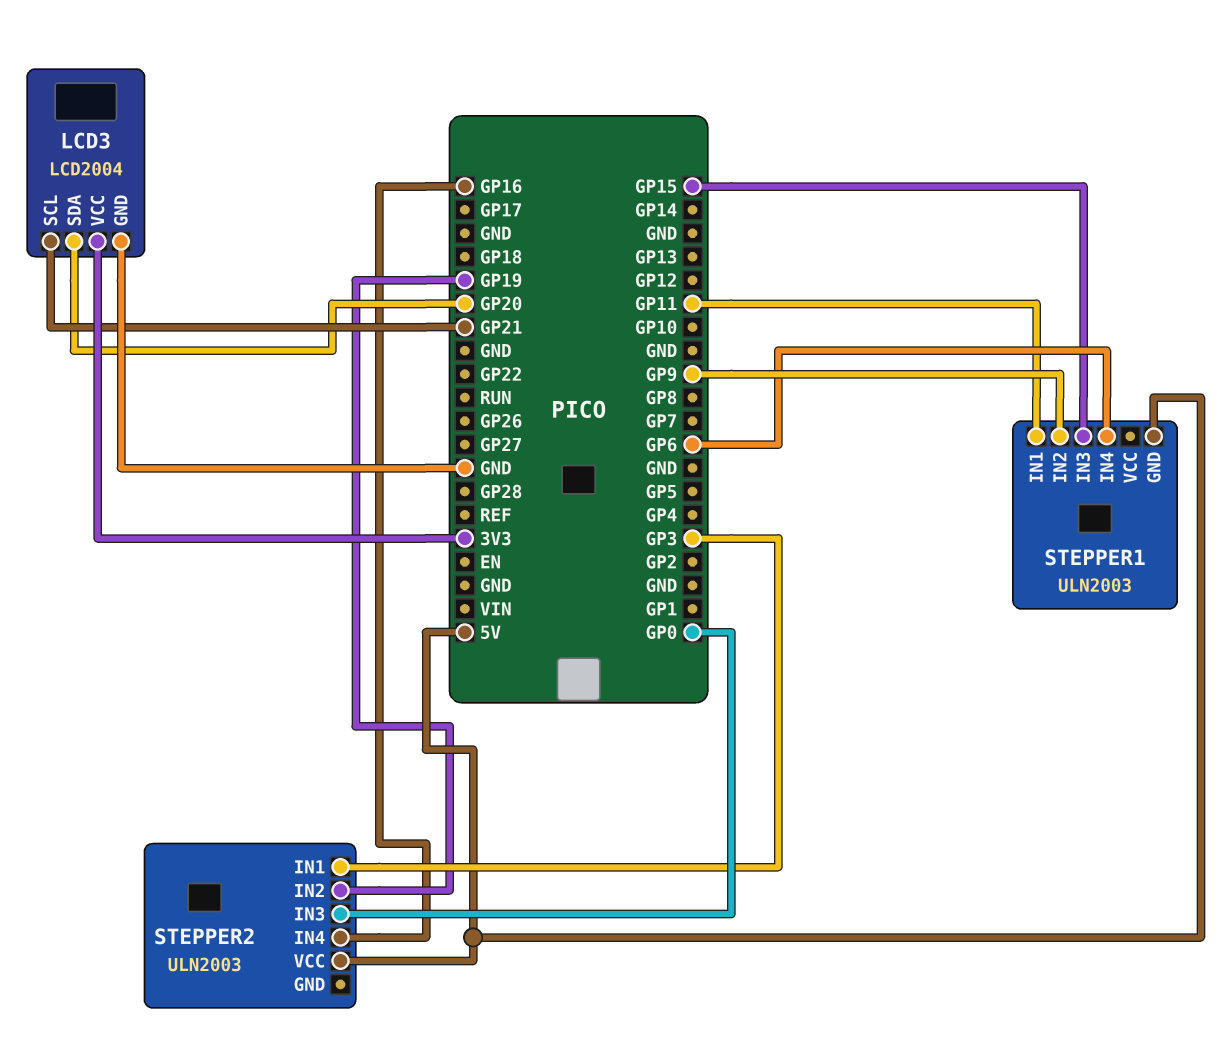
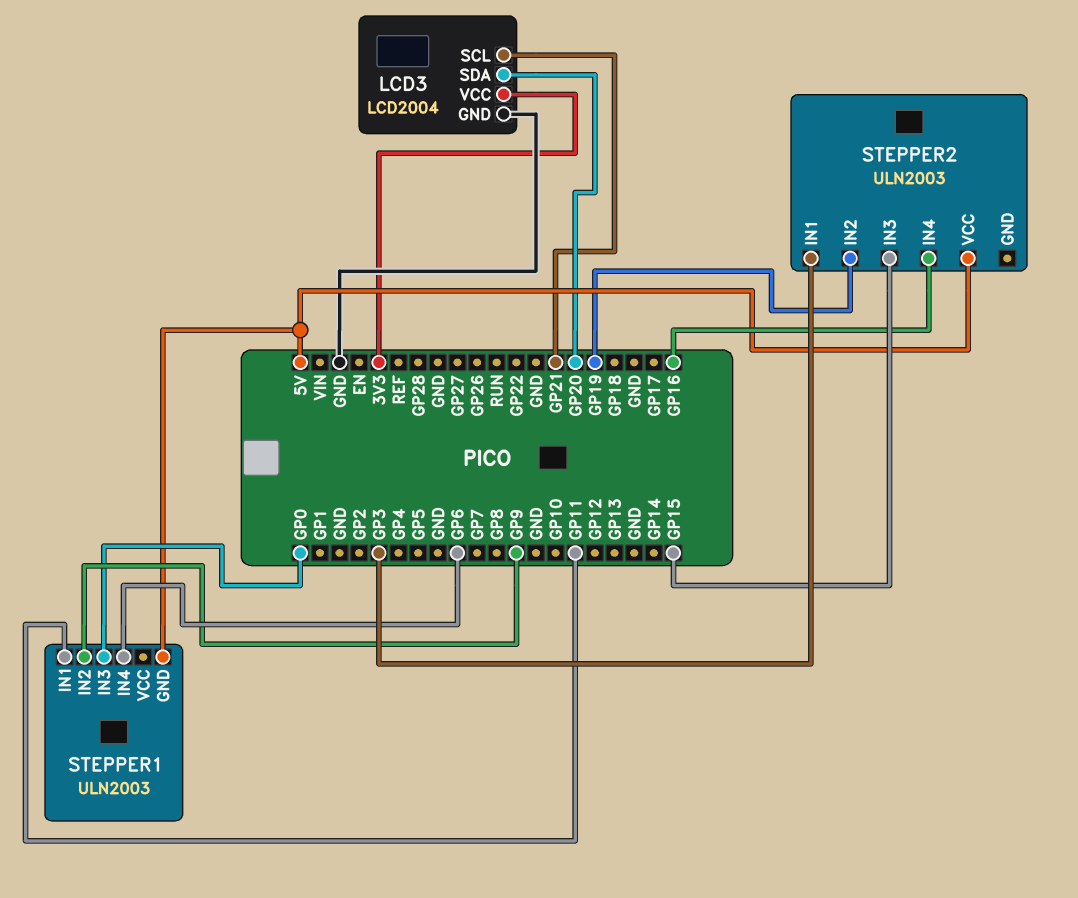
STEPPER1 pin IN3: GP15 -> GP0
STEPPER2 pin IN3: GP0 -> GP15

